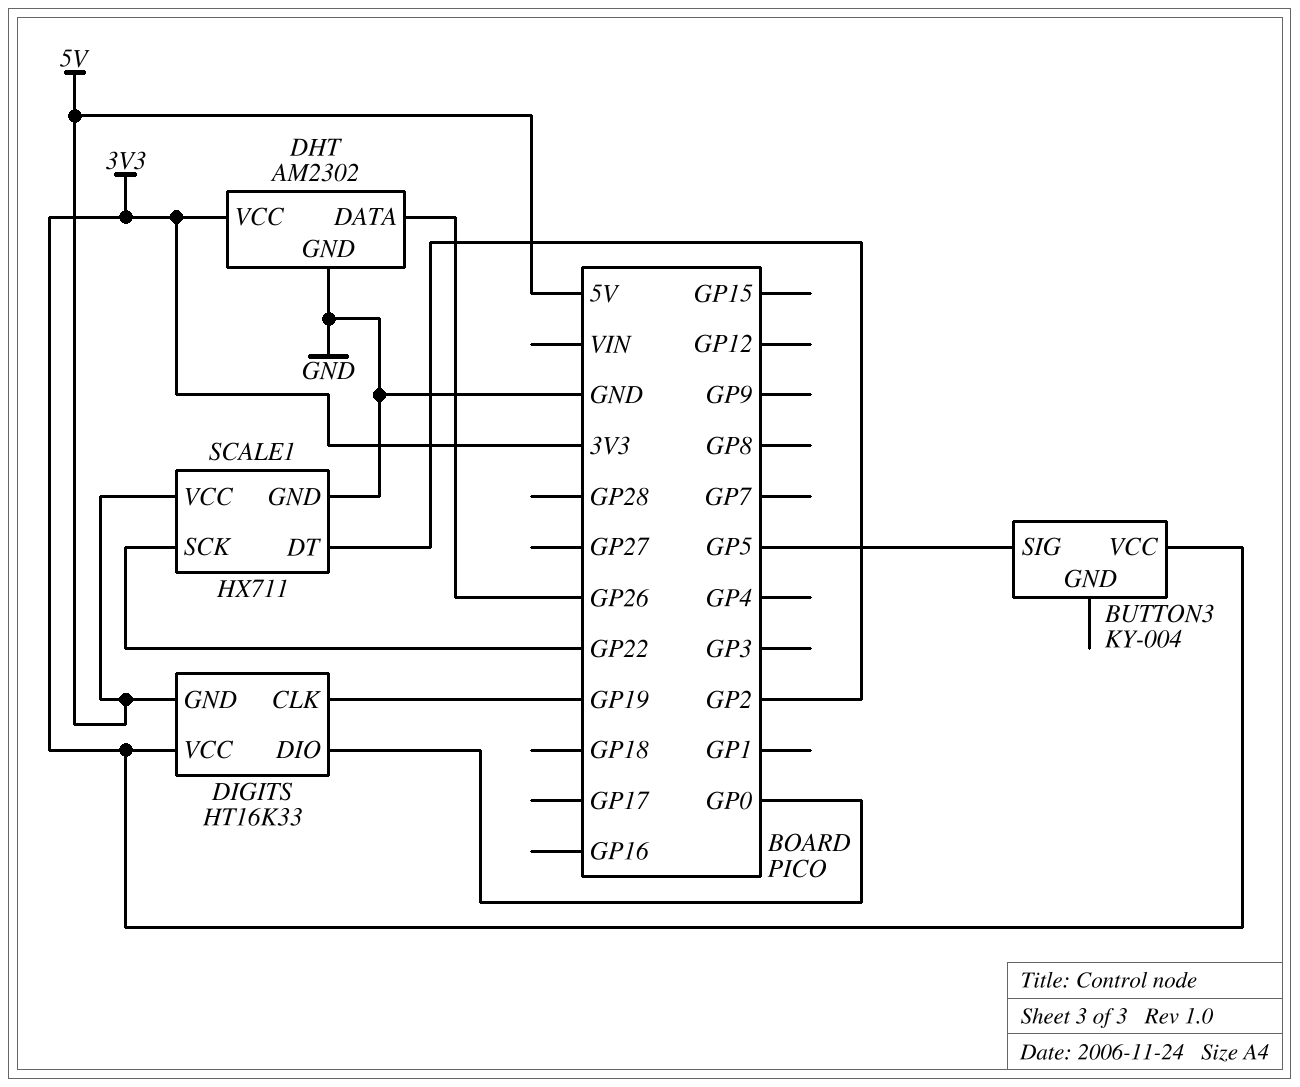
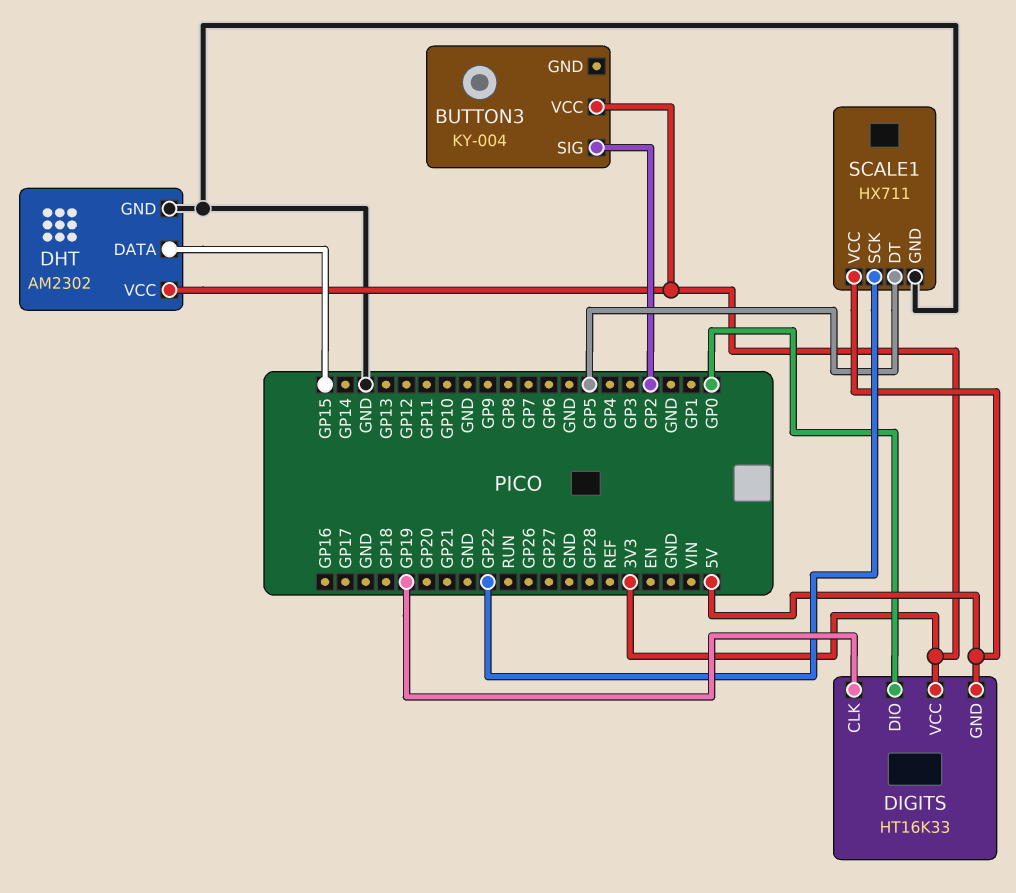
BUTTON3 pin SIG: GP5 -> GP2
DHT pin DATA: GP26 -> GP15
SCALE1 pin DT: GP2 -> GP5

